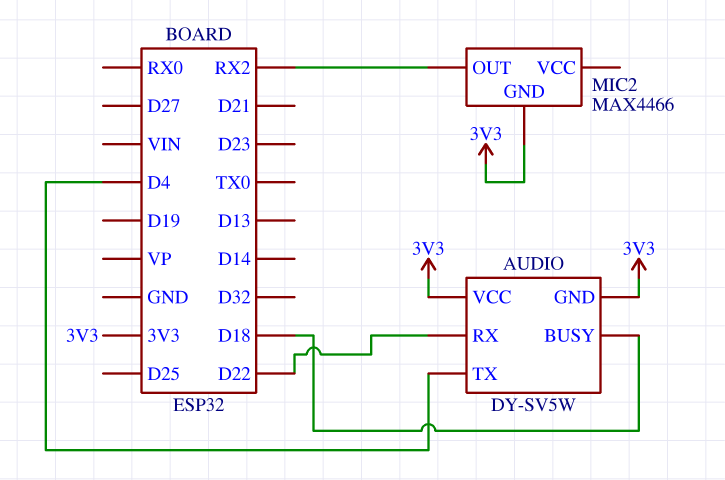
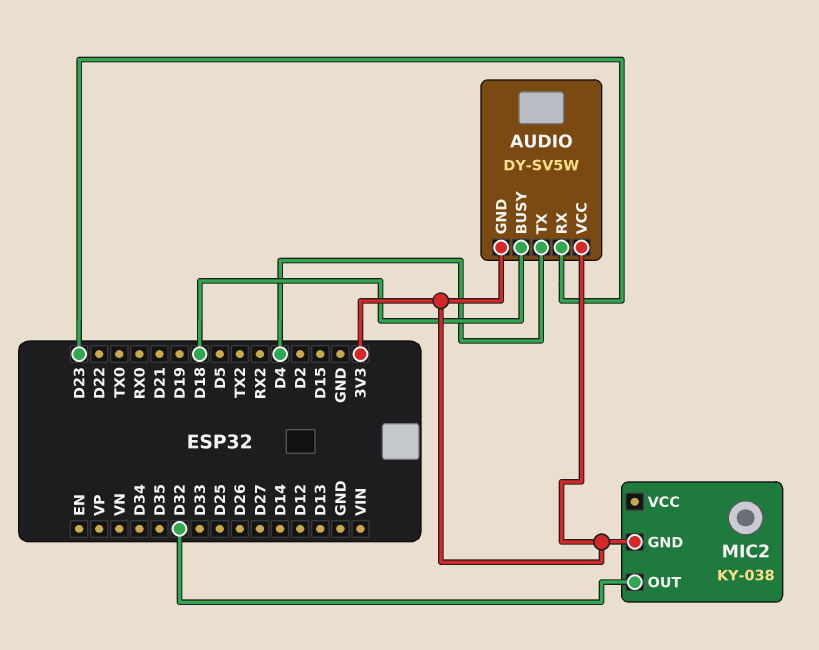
AUDIO pin RX: D22 -> D23
MIC2: MAX4466 -> KY-038
MIC2 pin OUT: RX2 -> D32

